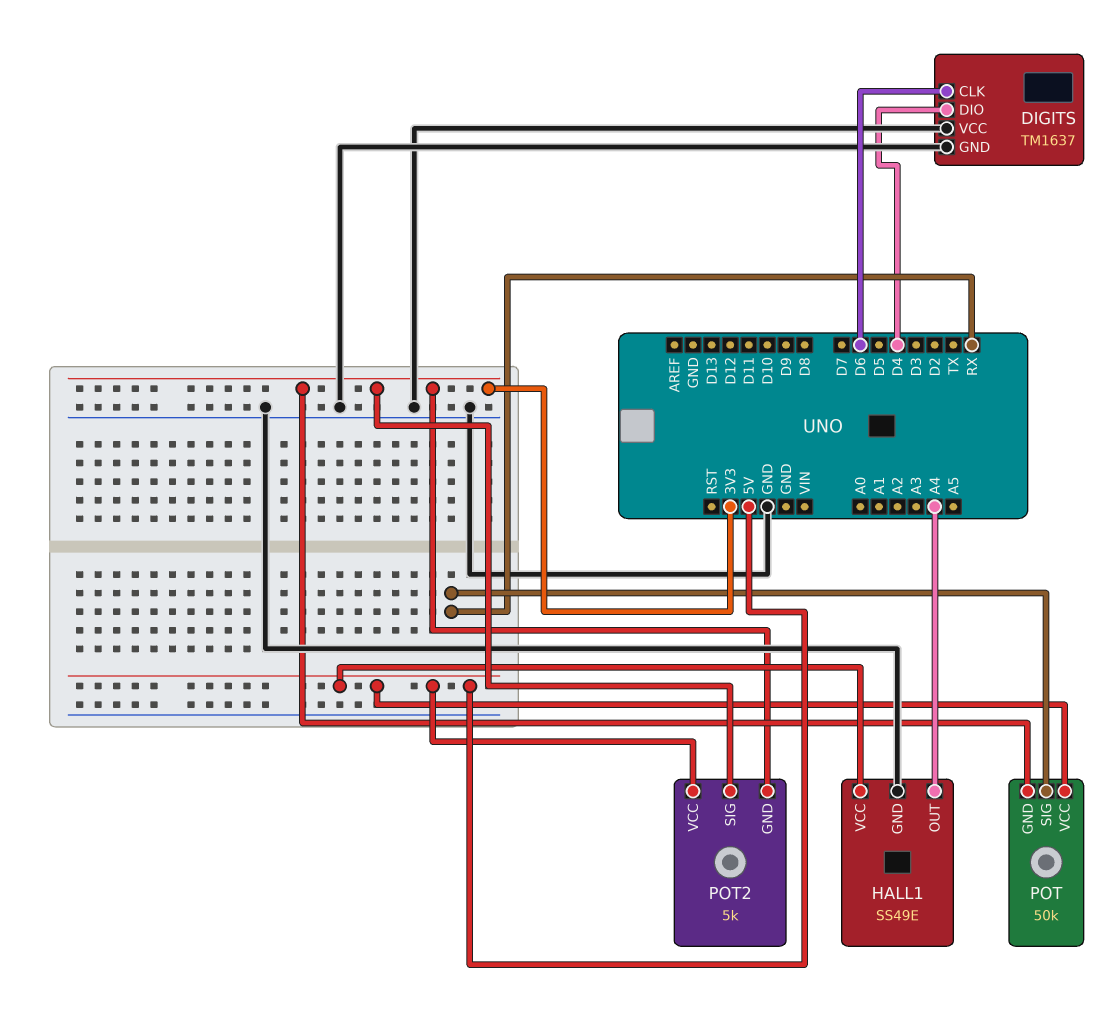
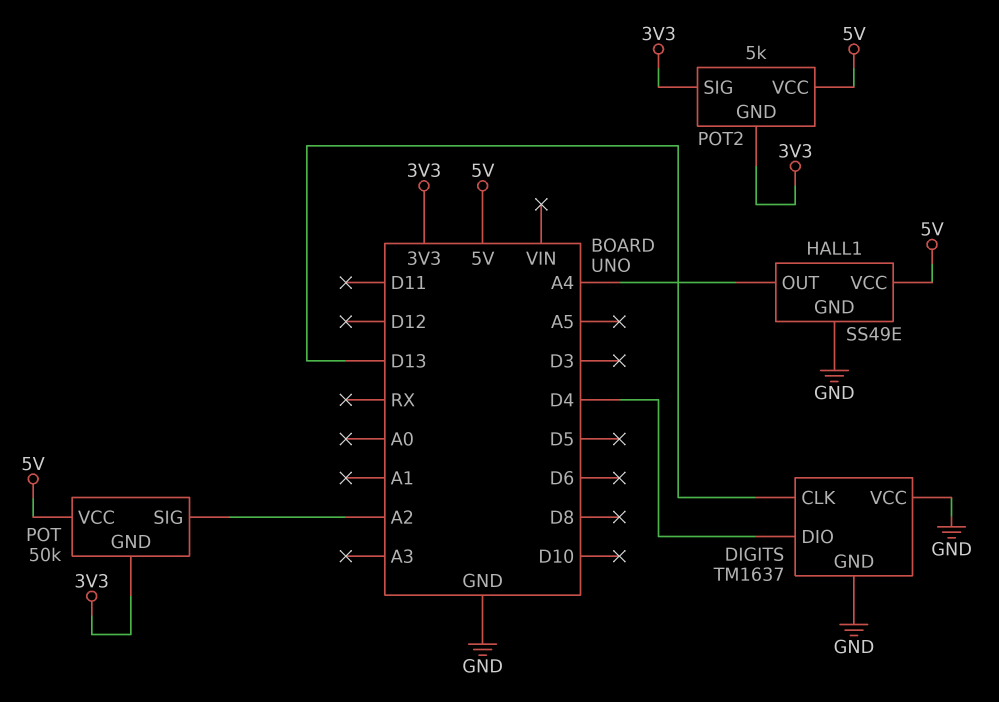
DIGITS pin CLK: D6 -> D13
POT pin SIG: RX -> A2

